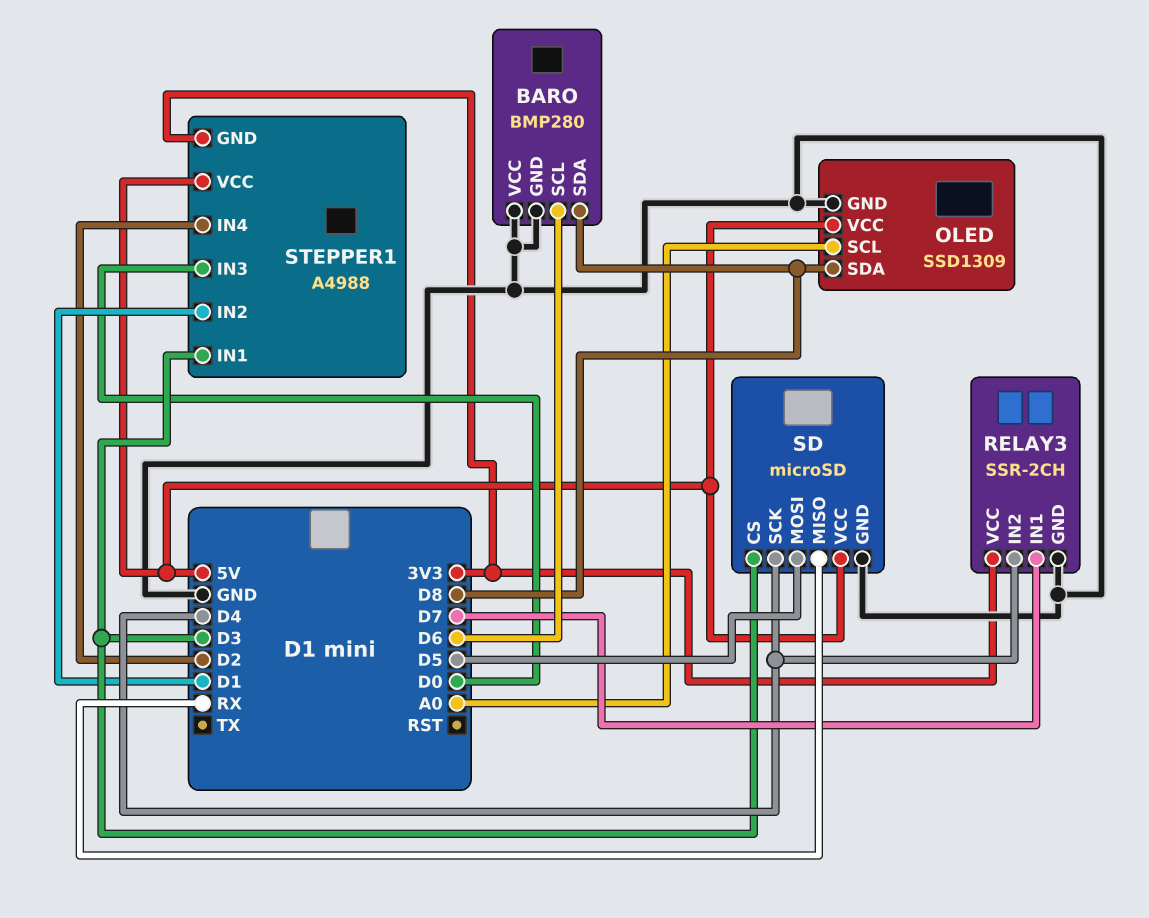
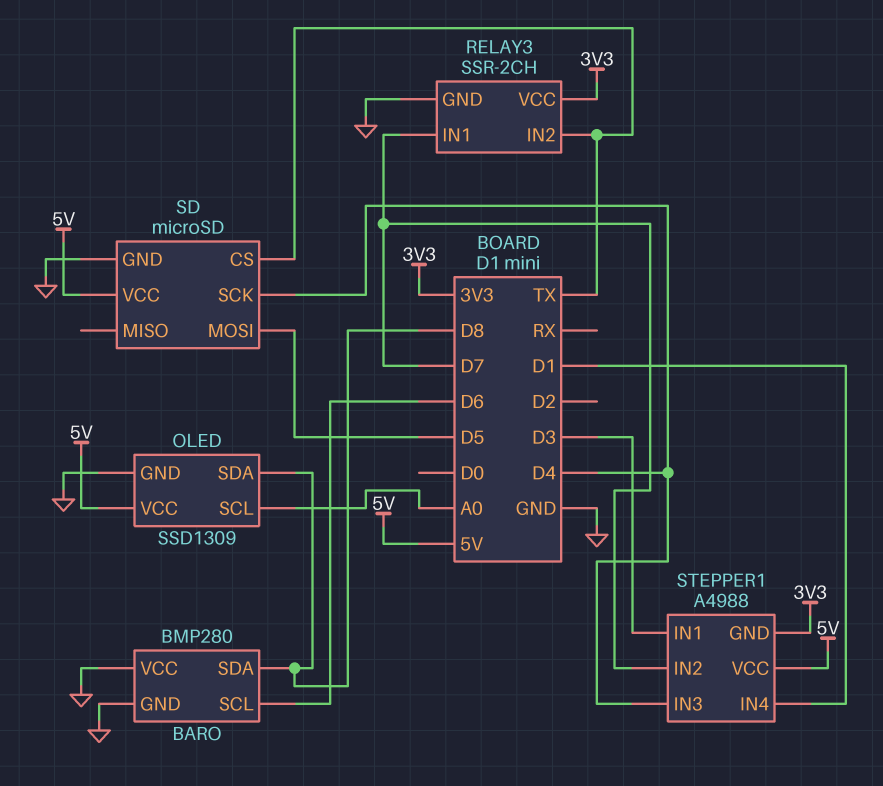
RELAY3 pin IN2: D4 -> TX
SD pin CS: D3 -> TX
SD pin MISO: RX -> none
STEPPER1 pin IN2: D1 -> D7
STEPPER1 pin IN3: D0 -> D4
STEPPER1 pin IN4: D2 -> D1

